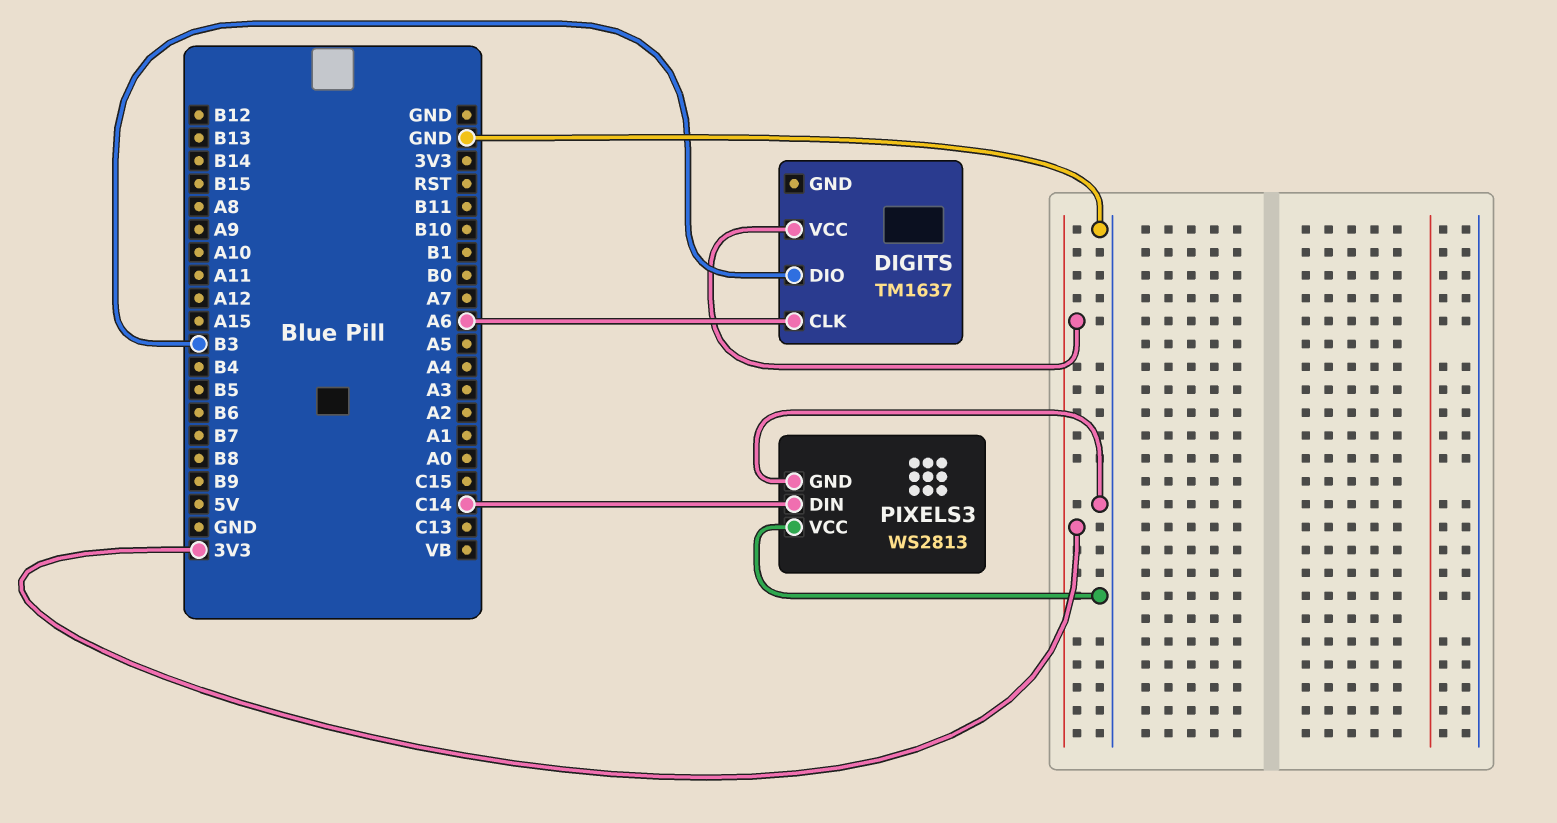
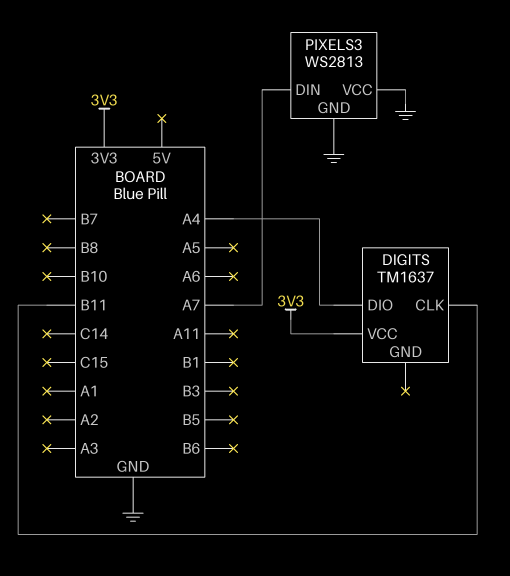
DIGITS pin CLK: A6 -> B11
DIGITS pin DIO: B3 -> A4
PIXELS3 pin DIN: C14 -> A7

